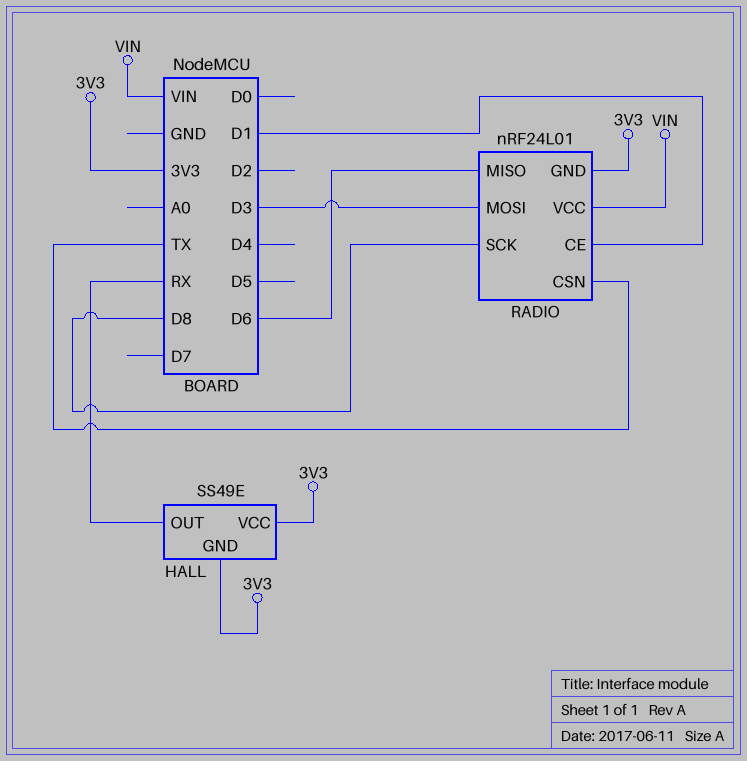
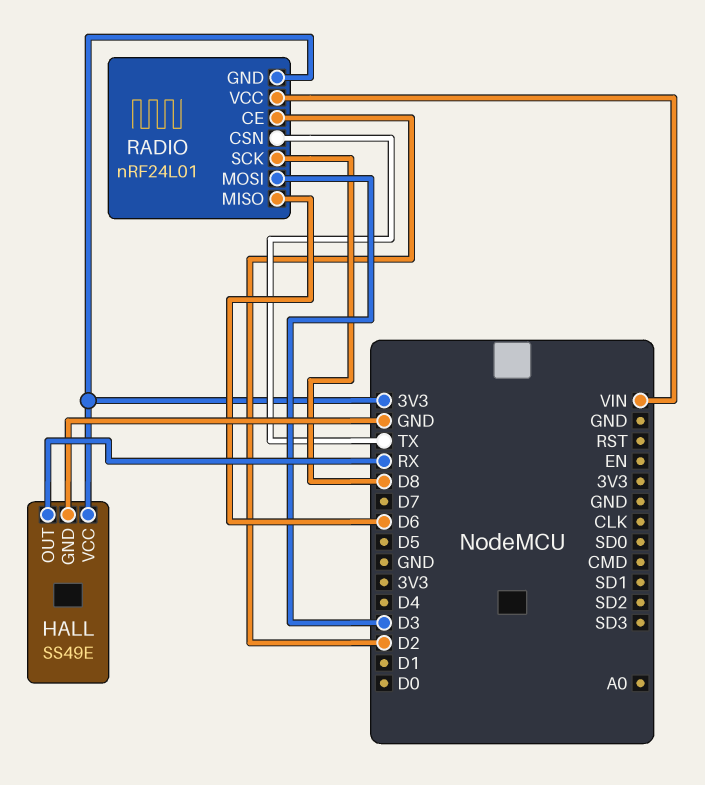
HALL pin GND: 3V3 -> GND
RADIO pin CE: D1 -> D2

